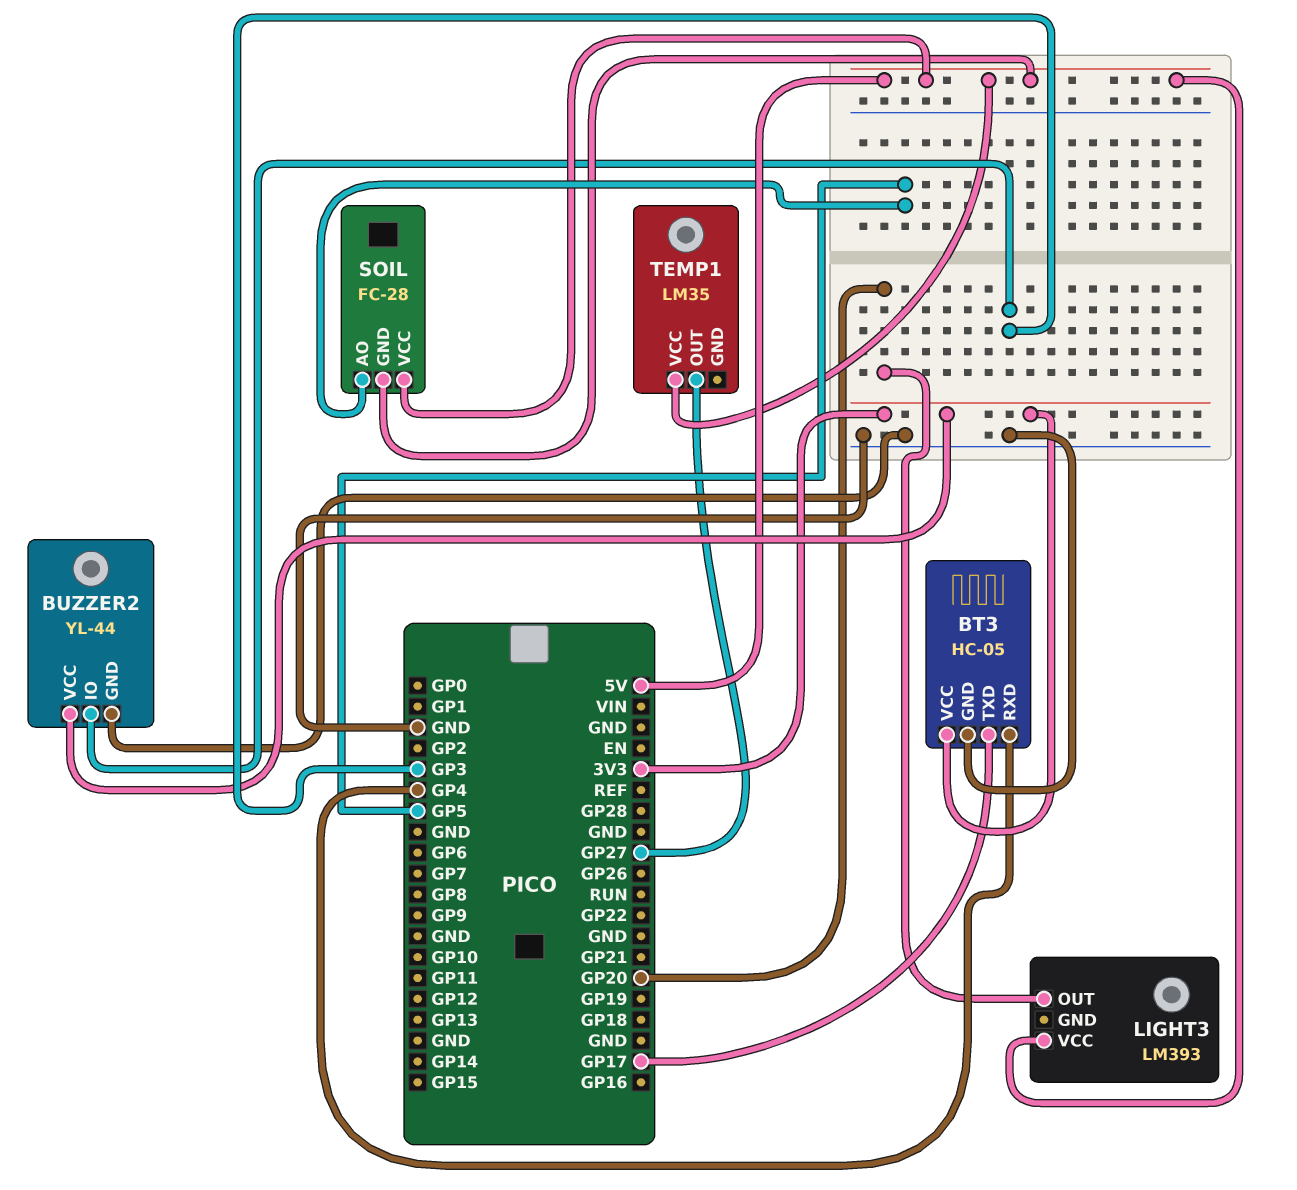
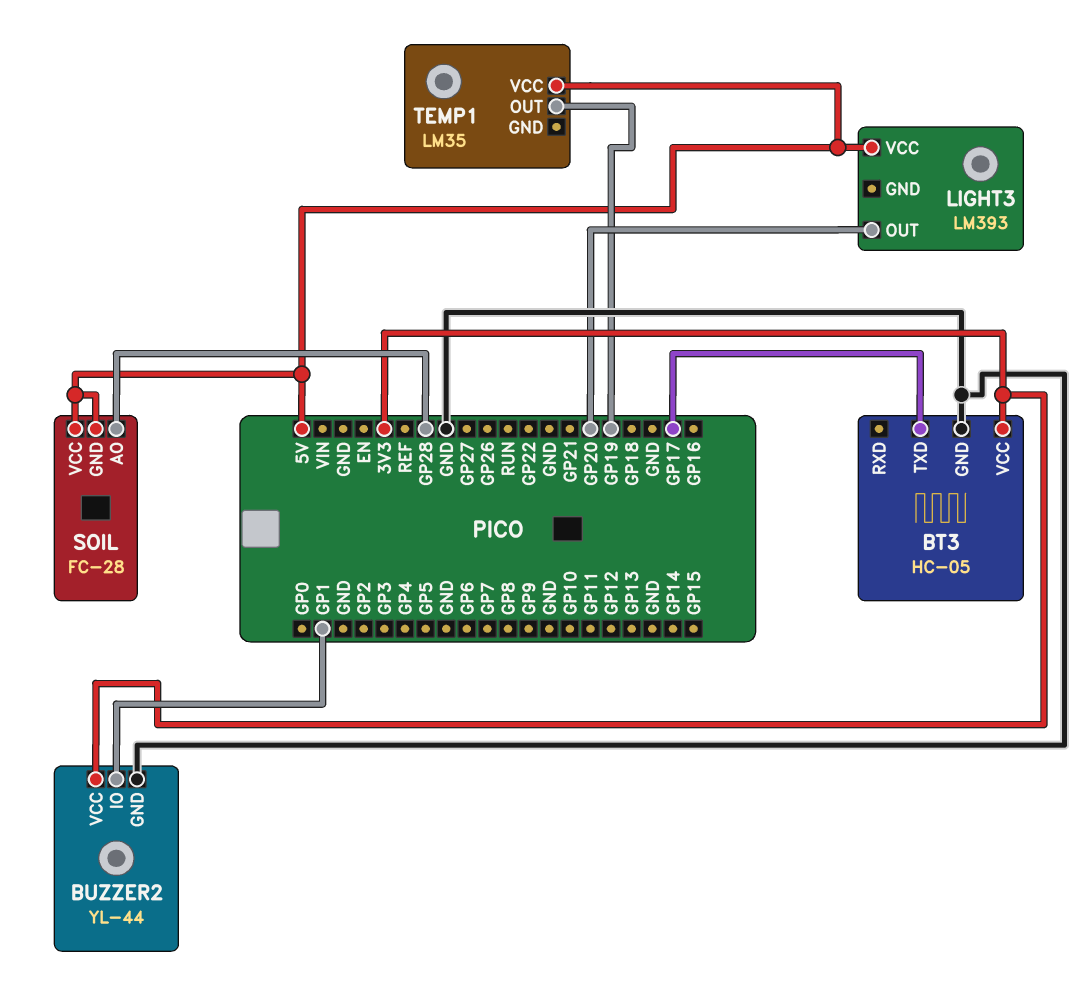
BT3 pin RXD: GP4 -> none
BUZZER2 pin IO: GP3 -> GP1
SOIL pin AO: GP5 -> GP28
TEMP1 pin OUT: GP27 -> GP19

